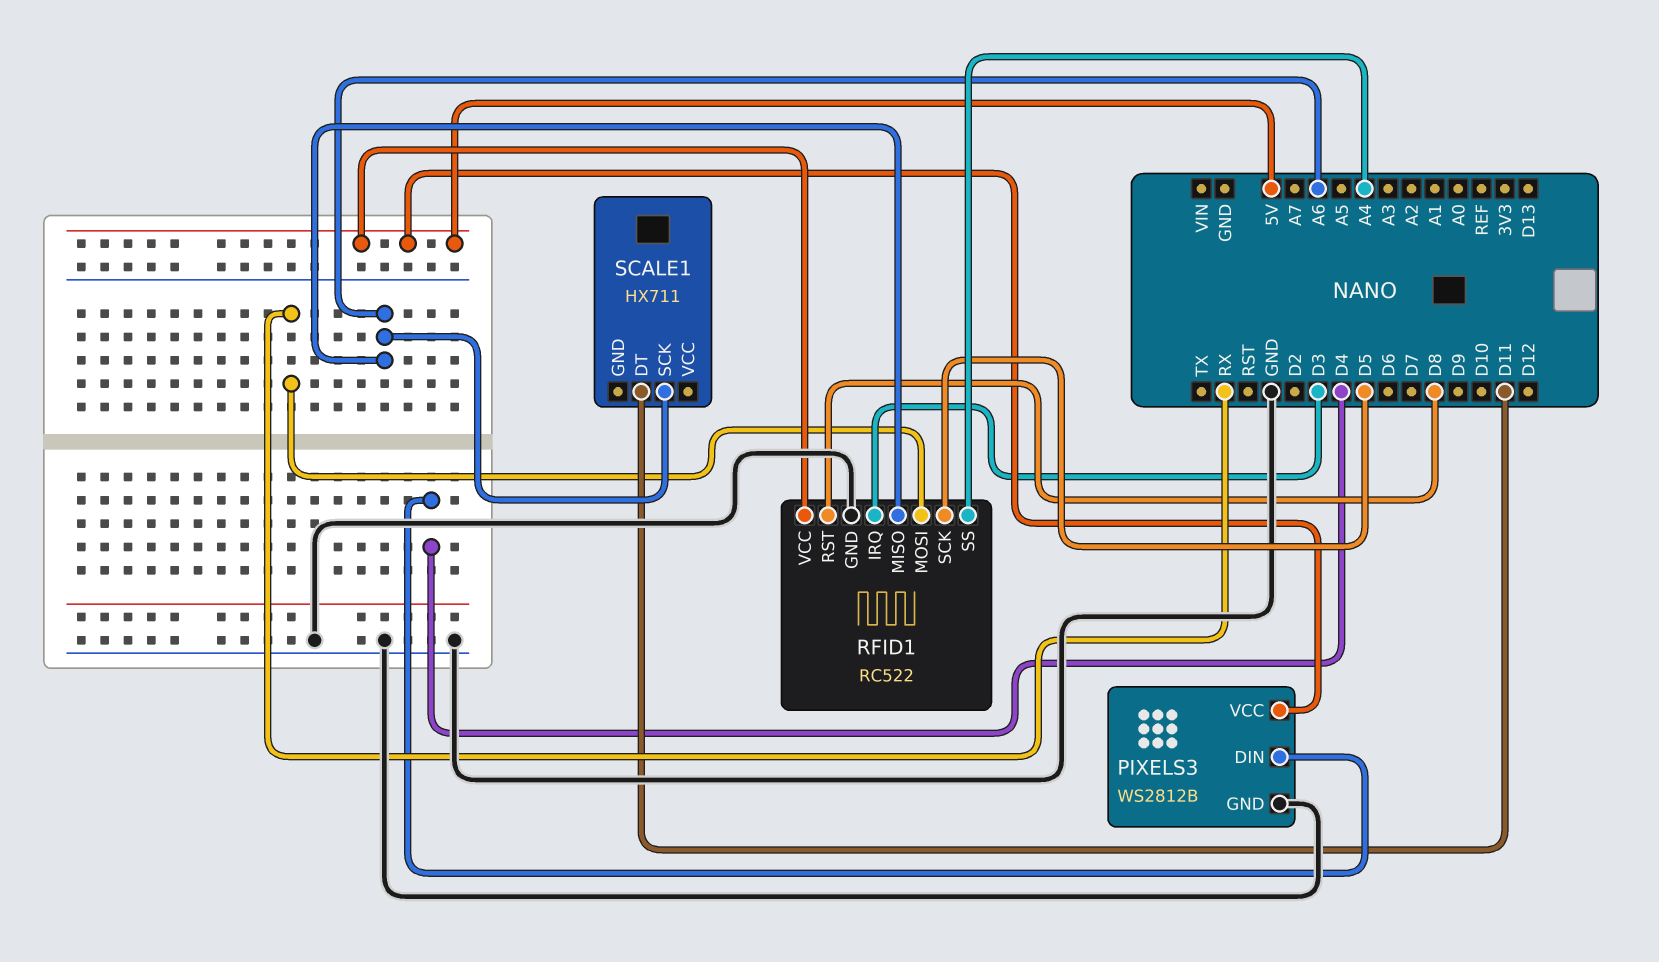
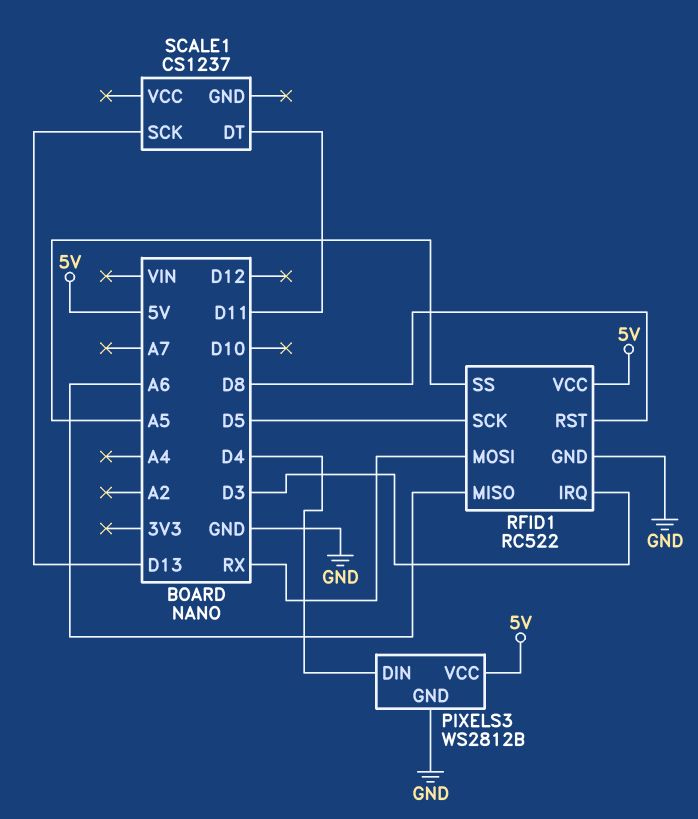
RFID1 pin SS: A4 -> A5
SCALE1: HX711 -> CS1237
SCALE1 pin SCK: A6 -> D13

